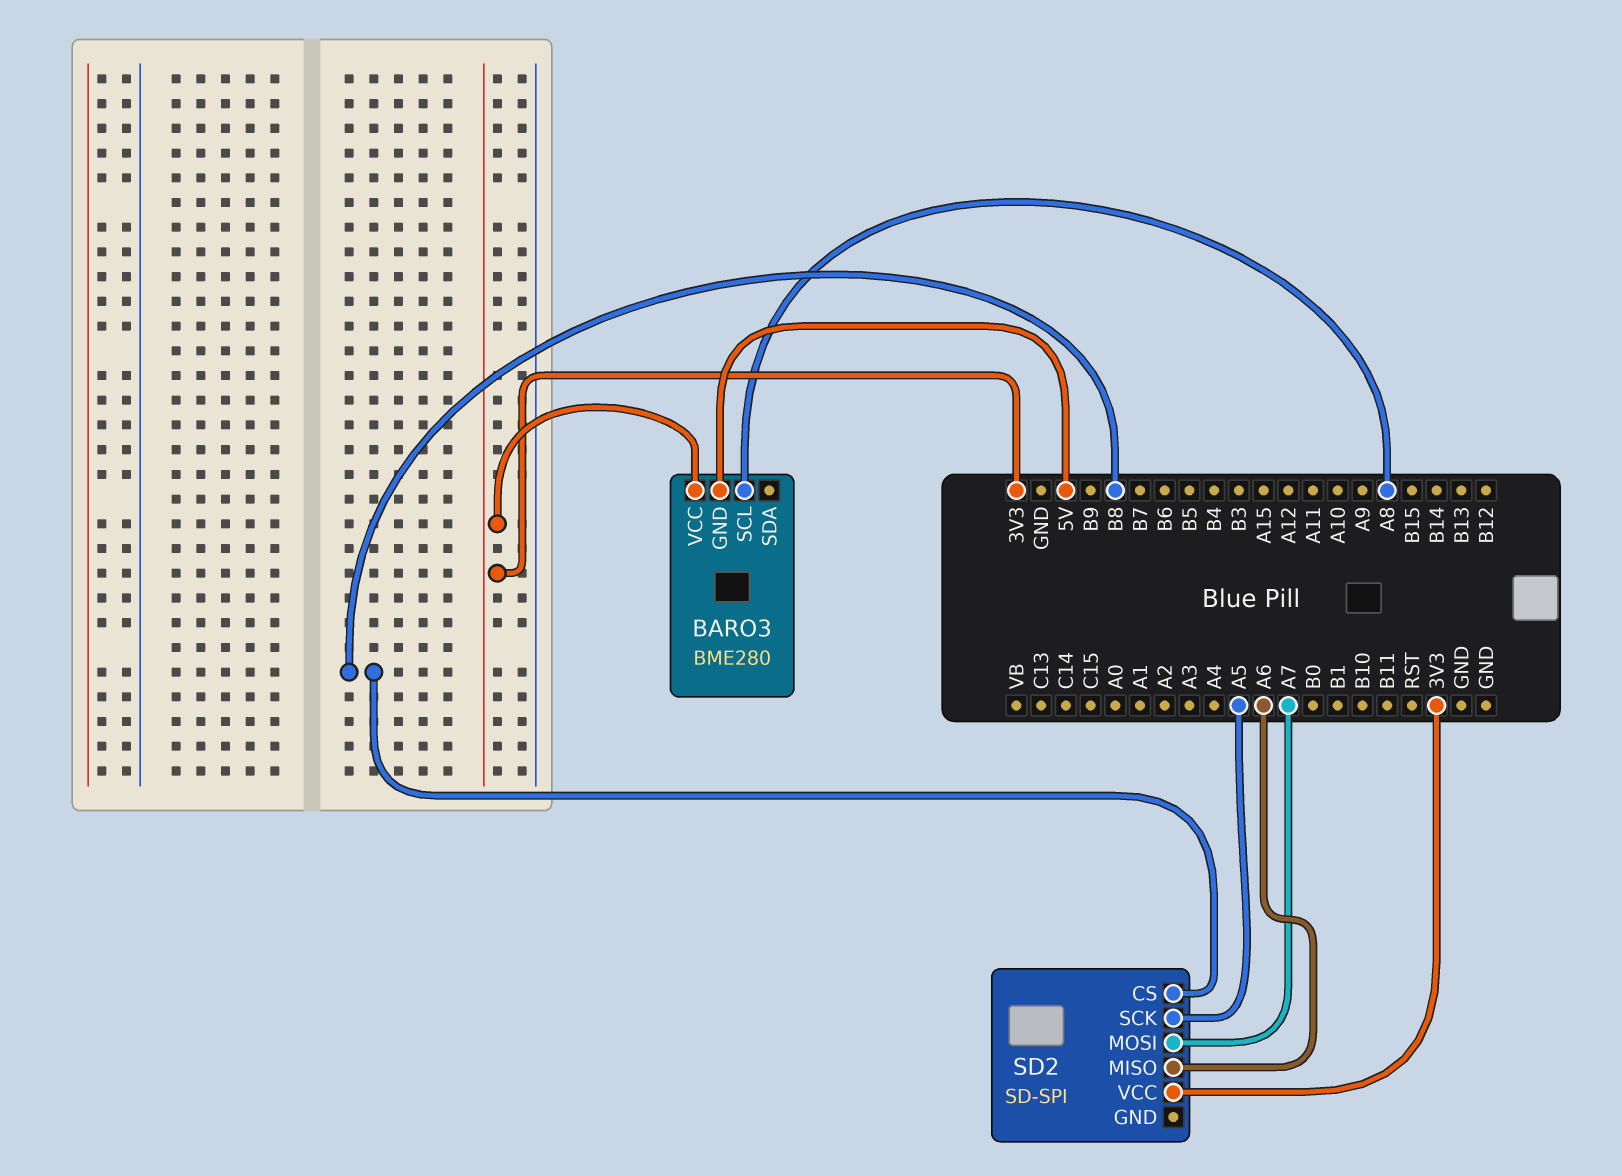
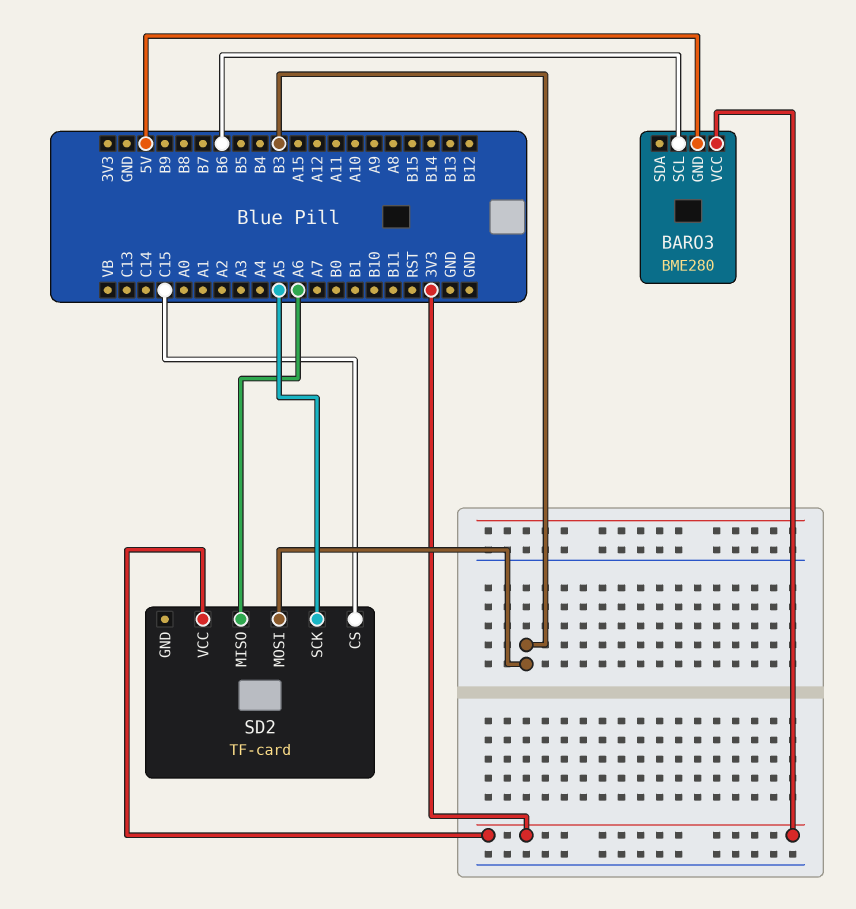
BARO3 pin SCL: A8 -> B6
SD2: SD-SPI -> TF-card
SD2 pin CS: B8 -> C15
SD2 pin MOSI: A7 -> B3

